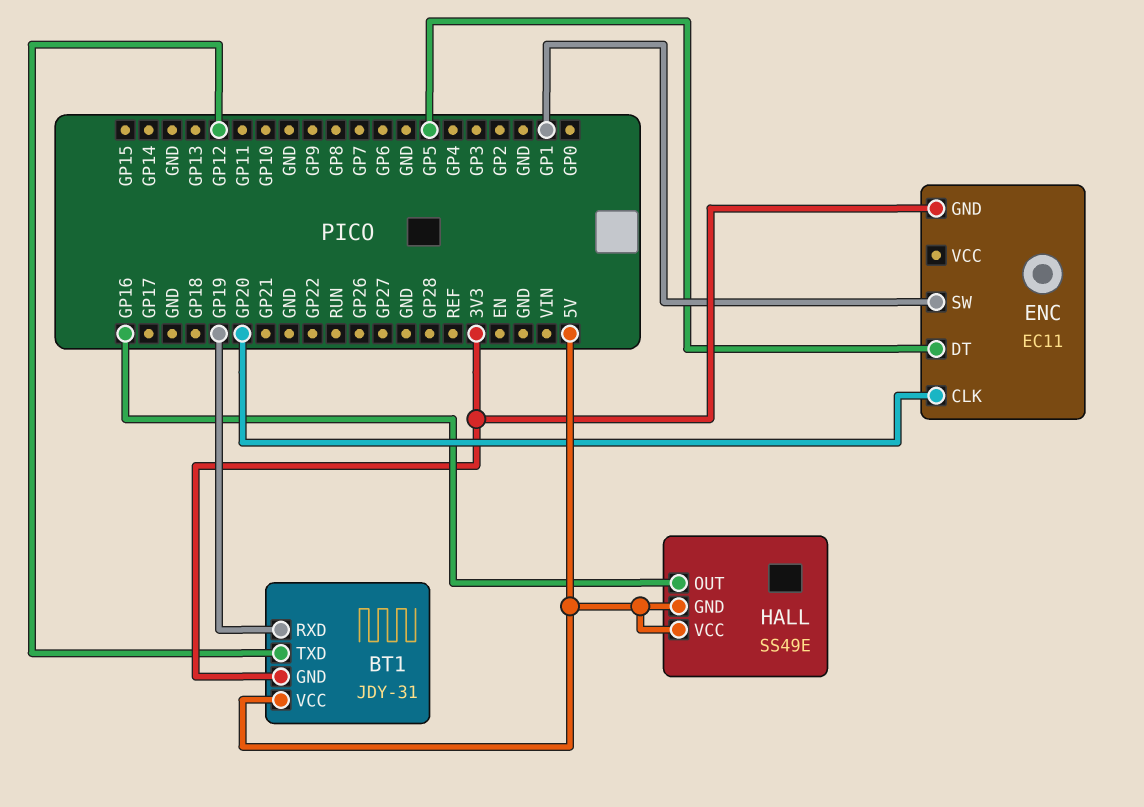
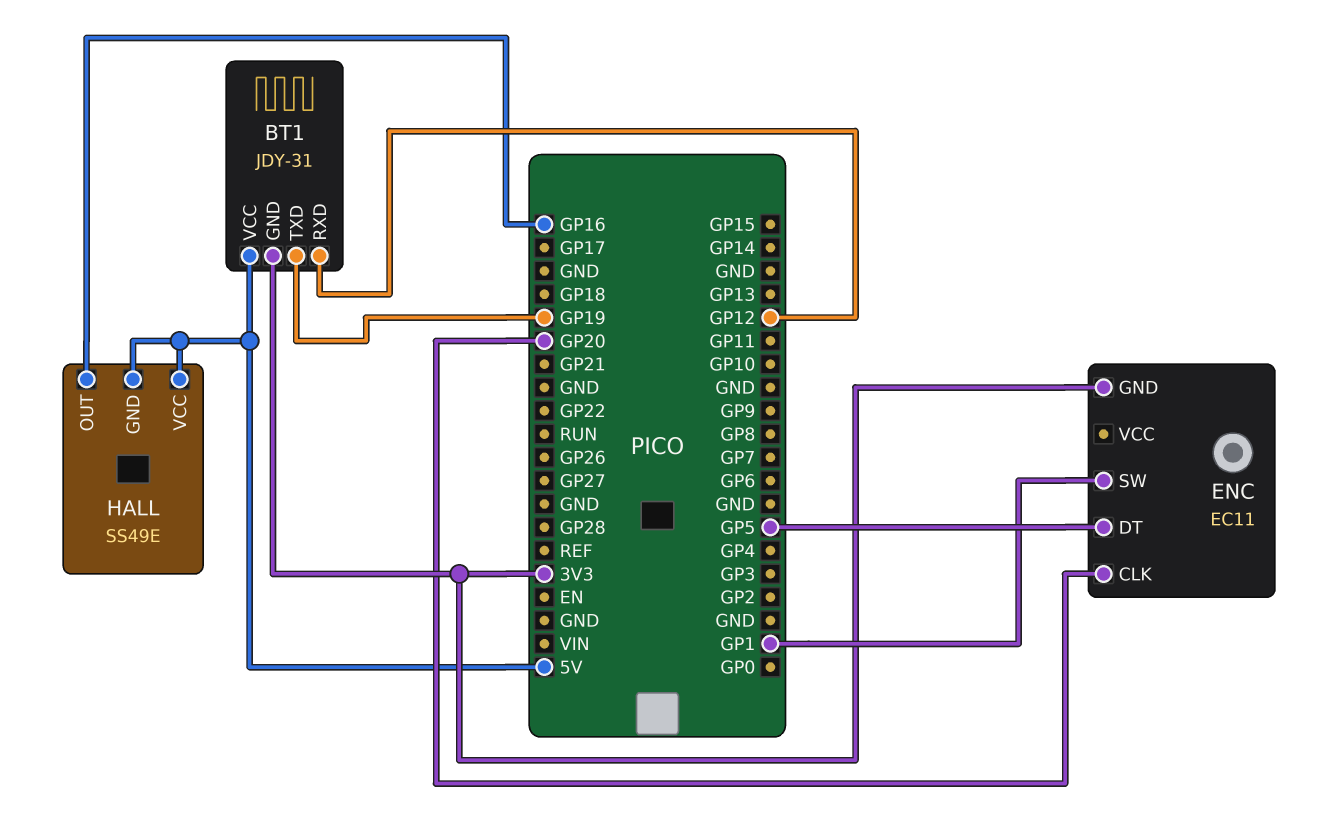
BT1 pin RXD: GP19 -> GP12
BT1 pin TXD: GP12 -> GP19

